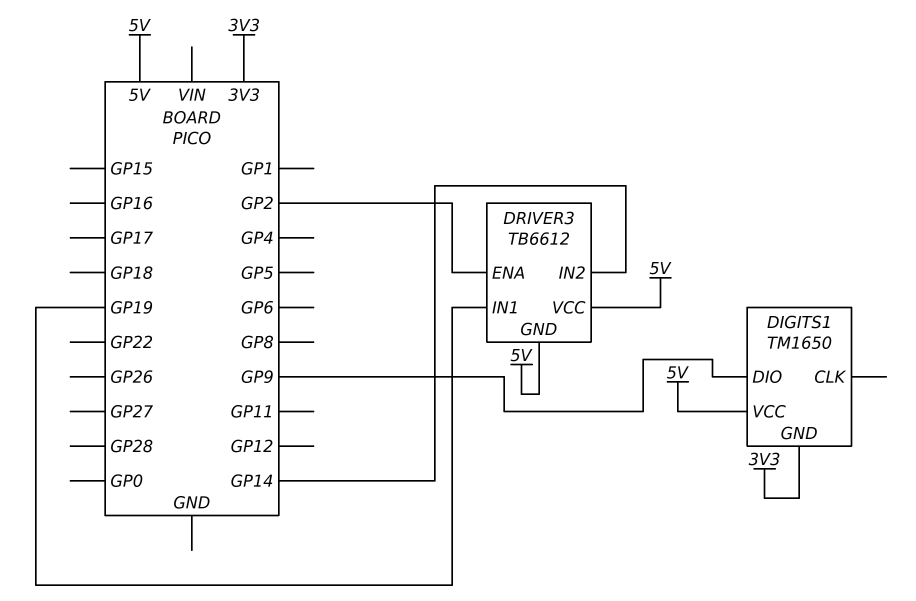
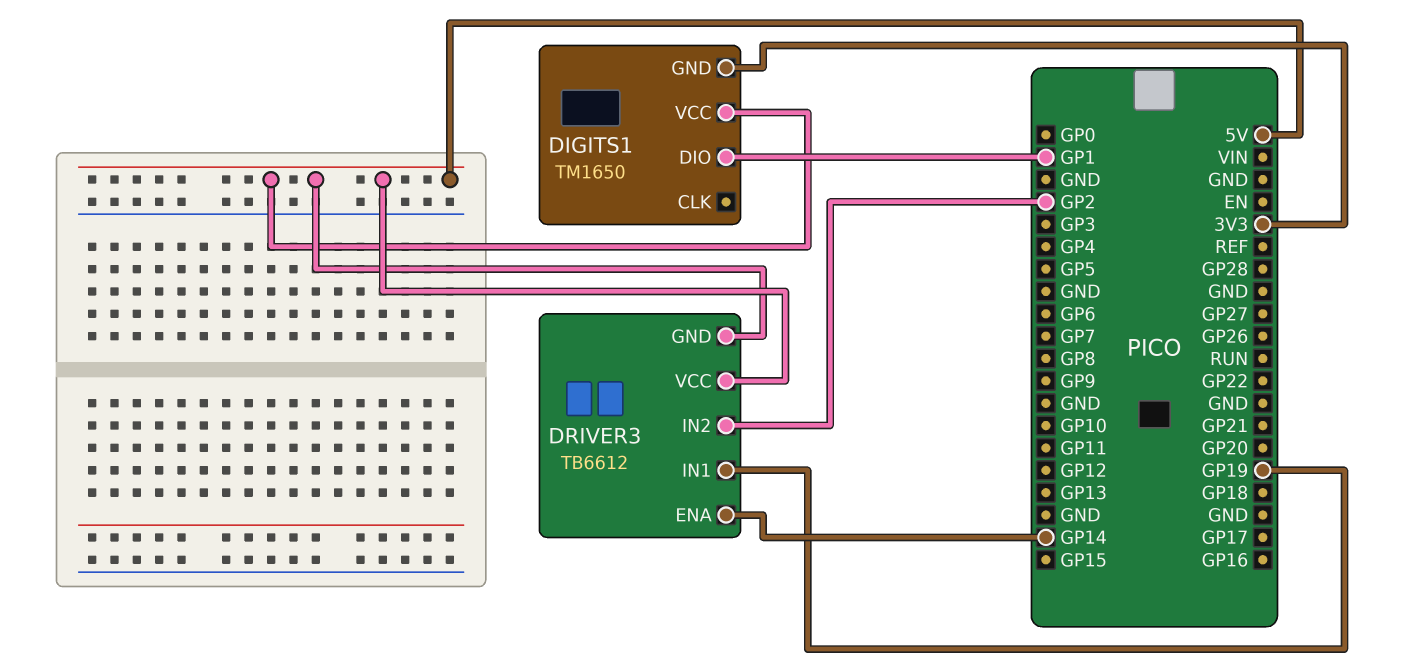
DIGITS1 pin DIO: GP9 -> GP1
DRIVER3 pin ENA: GP2 -> GP14
DRIVER3 pin IN2: GP14 -> GP2

